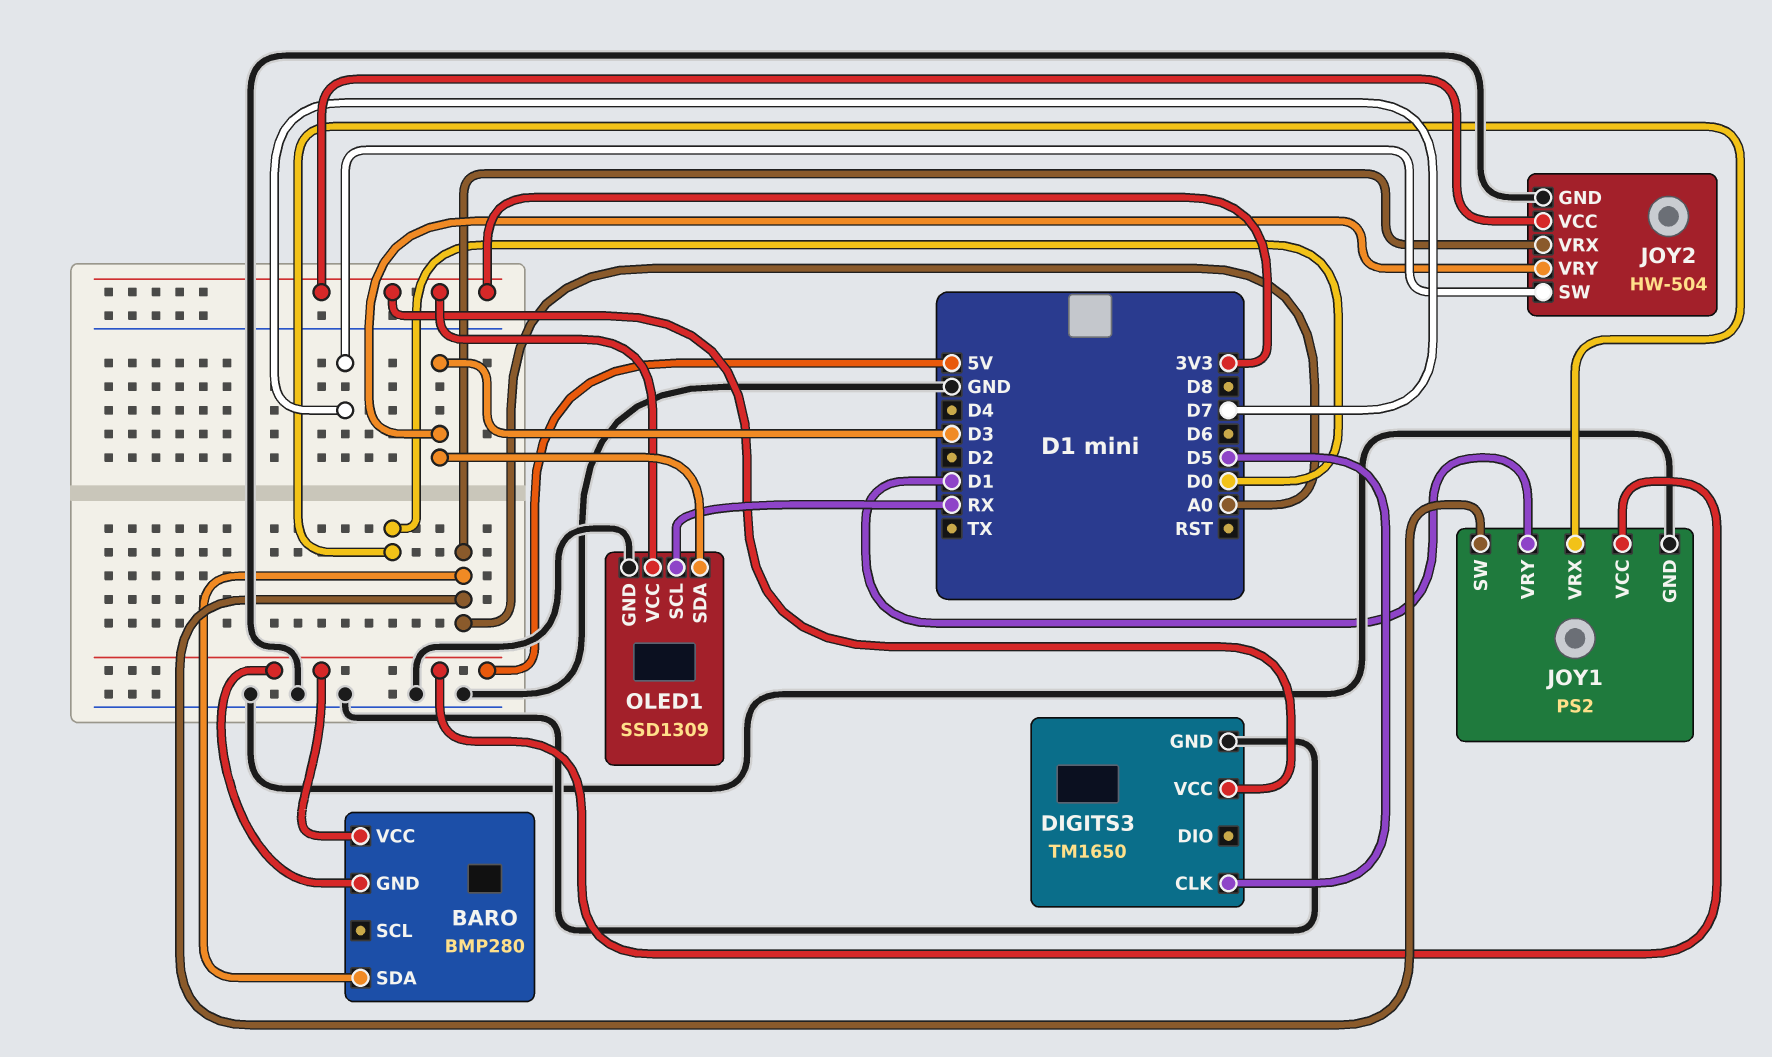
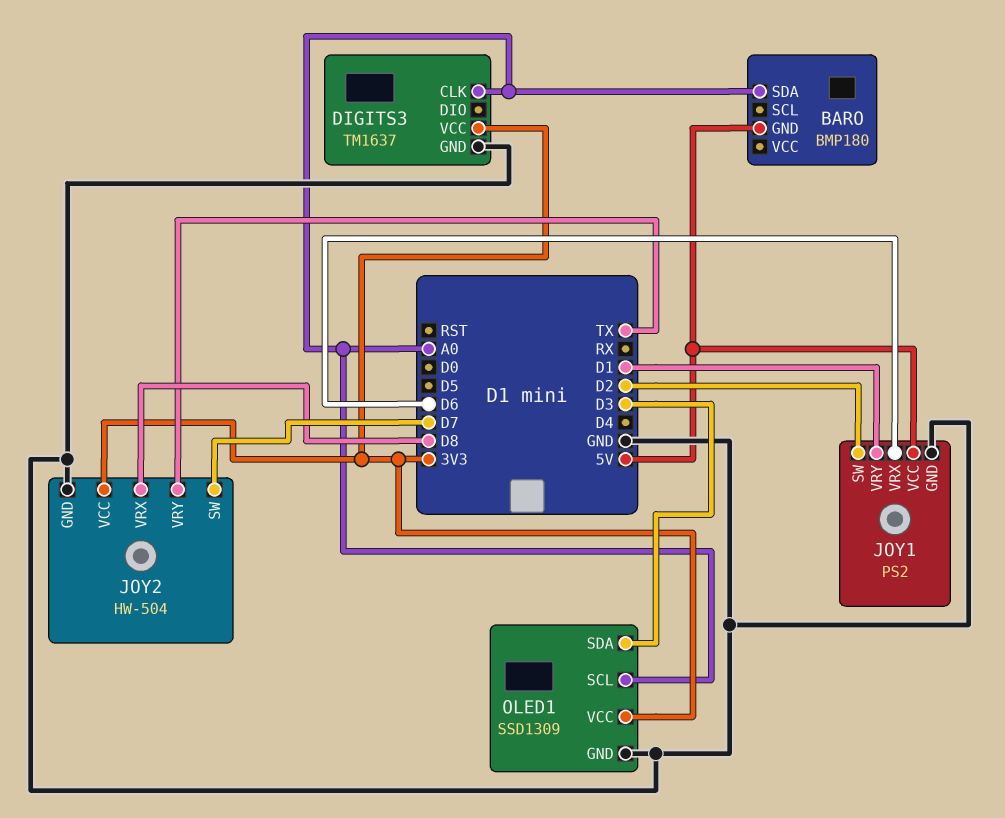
BARO: BMP280 -> BMP180
BARO pin VCC: 5V -> none
DIGITS3: TM1650 -> TM1637
DIGITS3 pin CLK: D5 -> A0
JOY1 pin SW: A0 -> D2
JOY1 pin VRX: D0 -> D6
JOY2 pin VRX: A0 -> D8
JOY2 pin VRY: D3 -> TX
OLED1 pin SCL: RX -> A0

